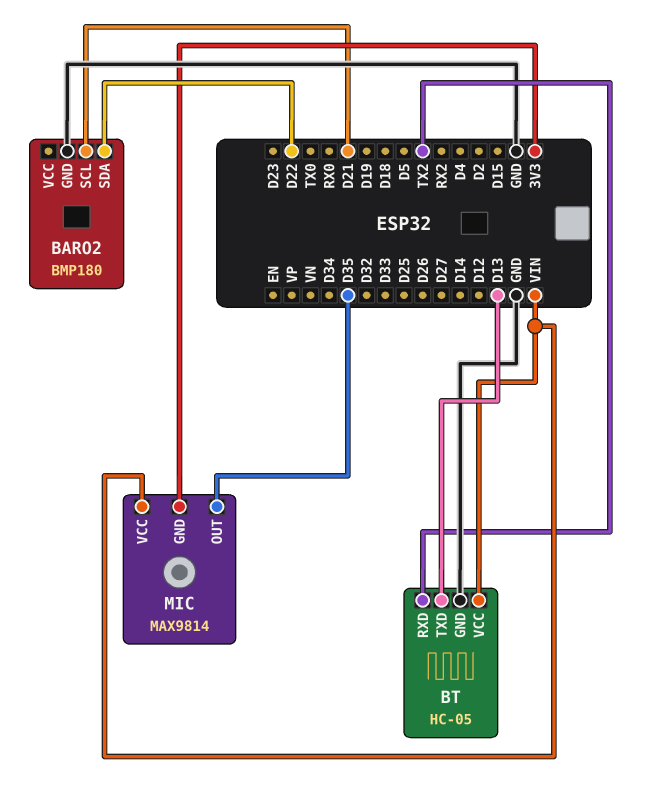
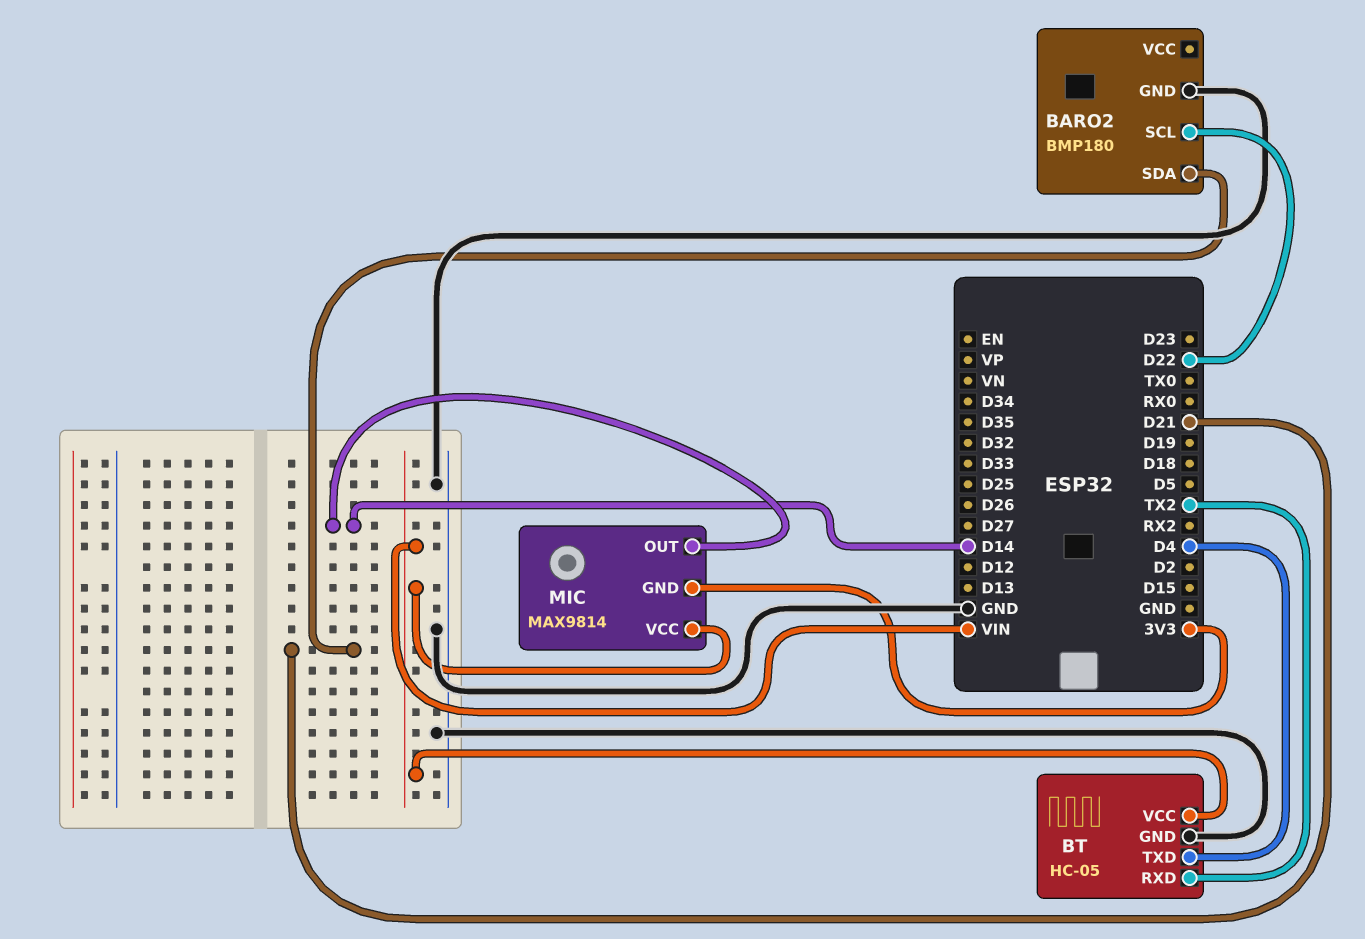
BARO2 pin SCL: D21 -> D22
BARO2 pin SDA: D22 -> D21
BT pin TXD: D13 -> D4
MIC pin OUT: D35 -> D14

